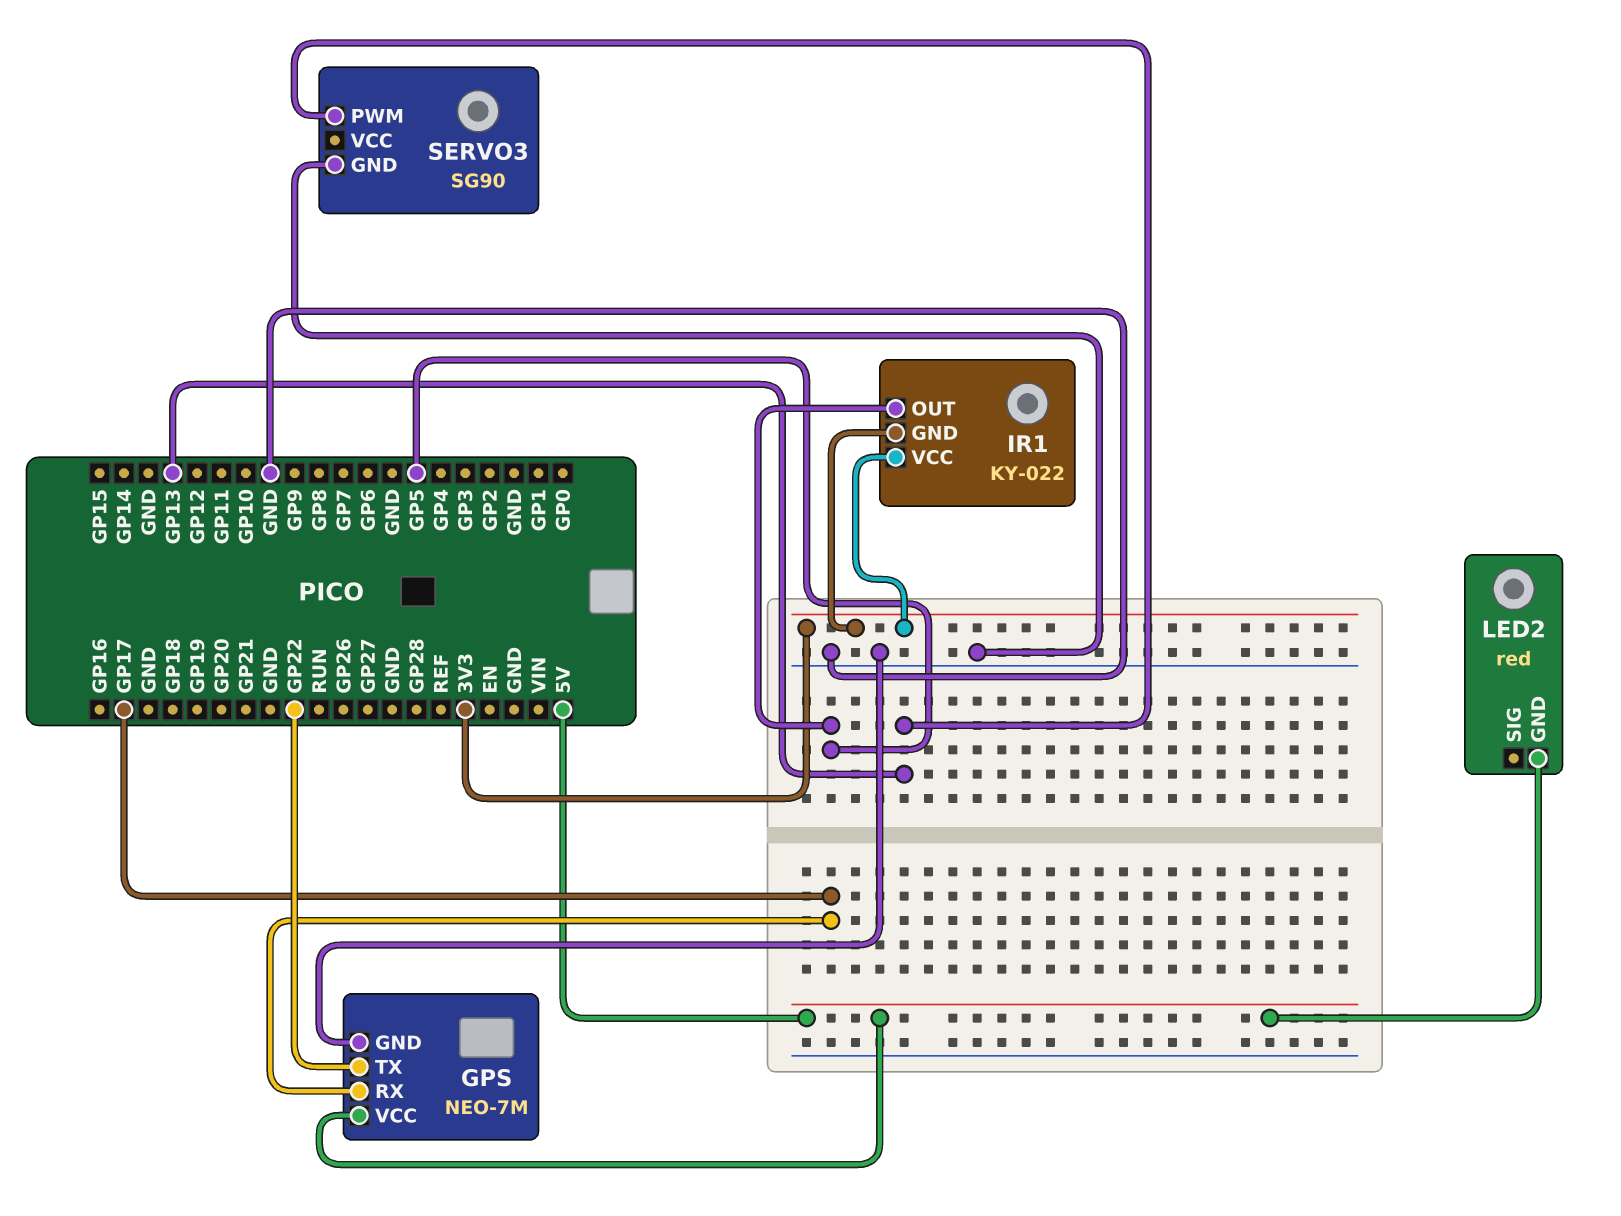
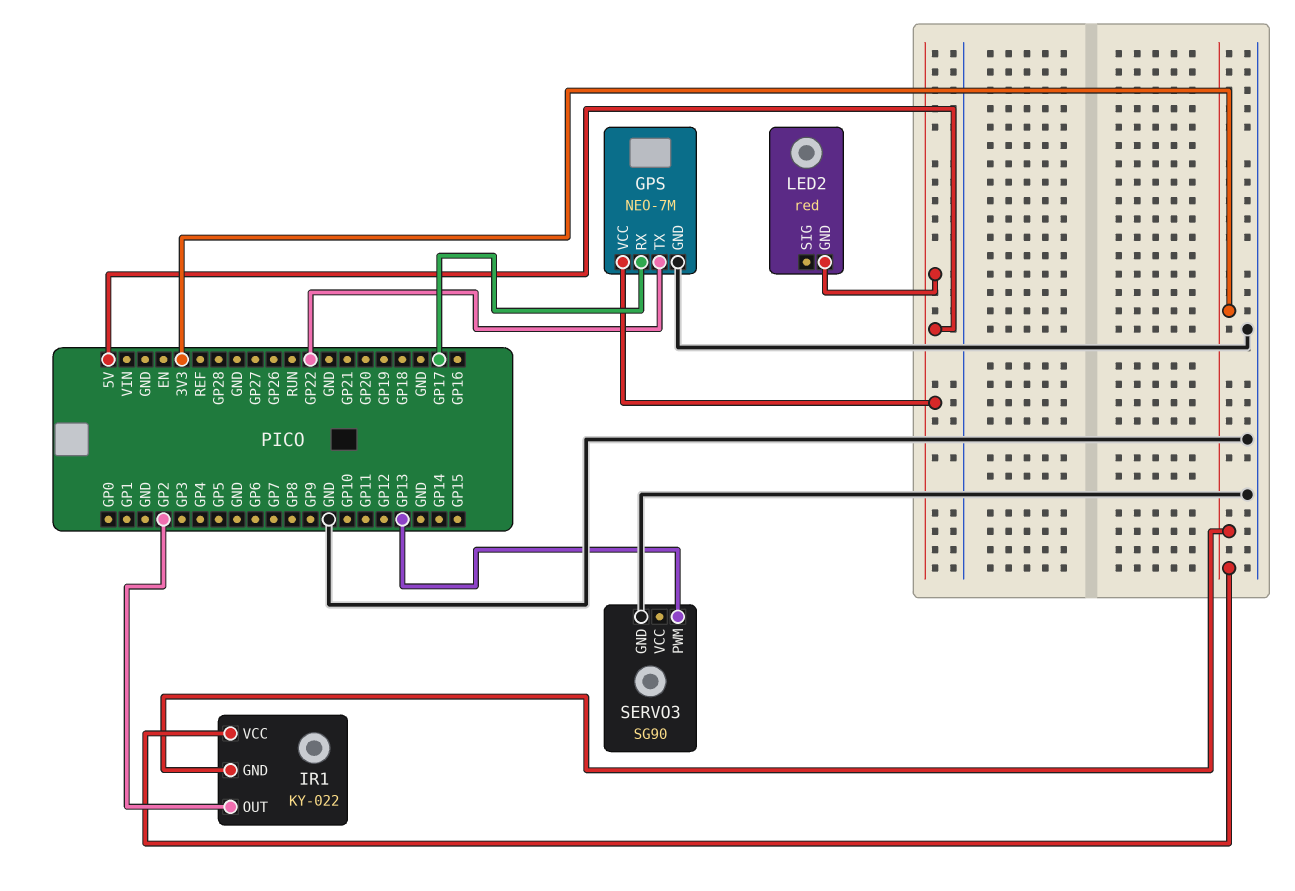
IR1 pin OUT: GP5 -> GP2

